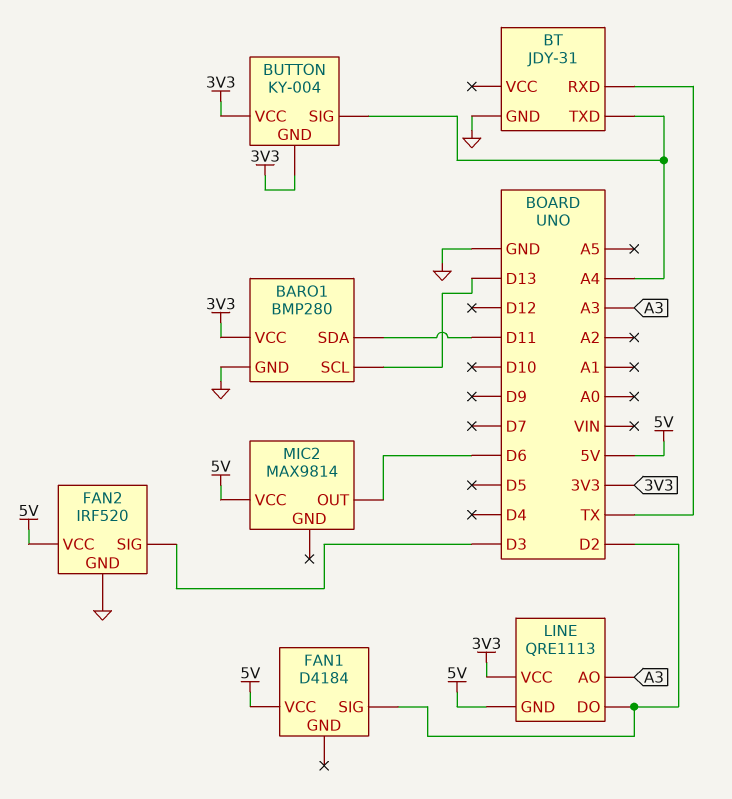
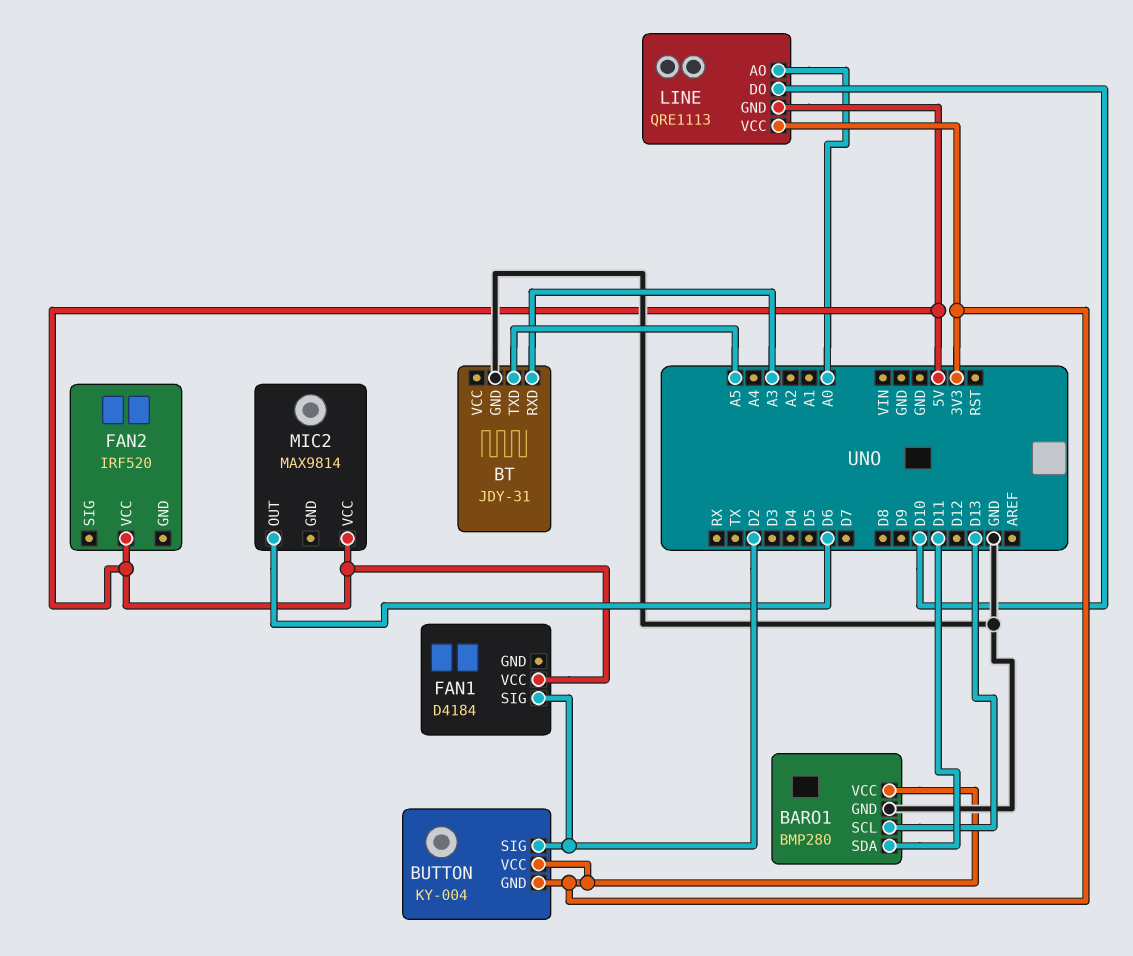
BT pin RXD: TX -> A3
BT pin TXD: A4 -> A5
BUTTON pin SIG: A4 -> D2
FAN2 pin GND: GND -> none
FAN2 pin SIG: D3 -> none
LINE pin AO: A3 -> A0
LINE pin DO: D2 -> D10

